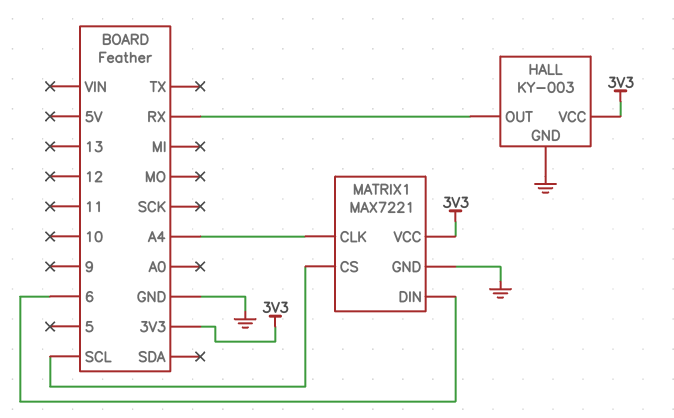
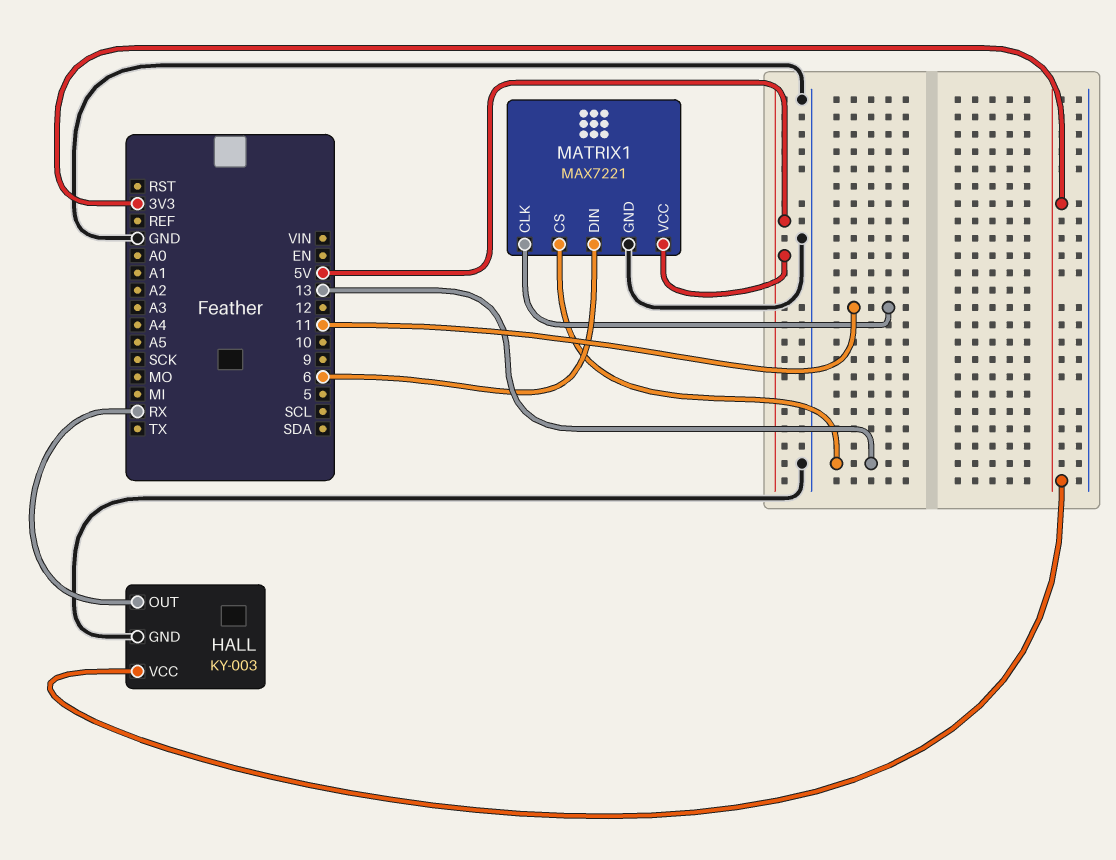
MATRIX1 pin CLK: A4 -> 11
MATRIX1 pin CS: SCL -> 13
MATRIX1 pin VCC: 3V3 -> 5V

